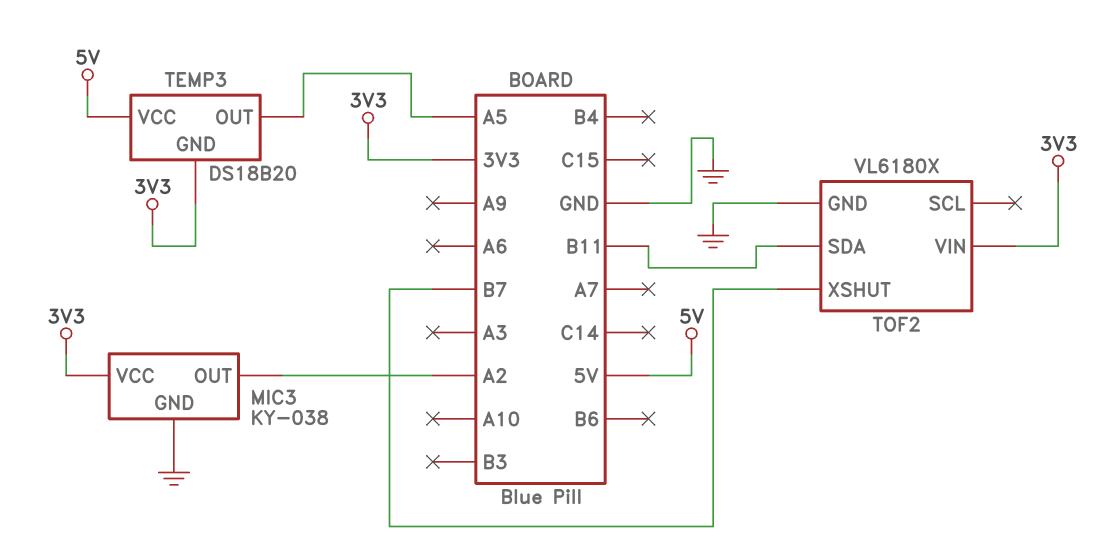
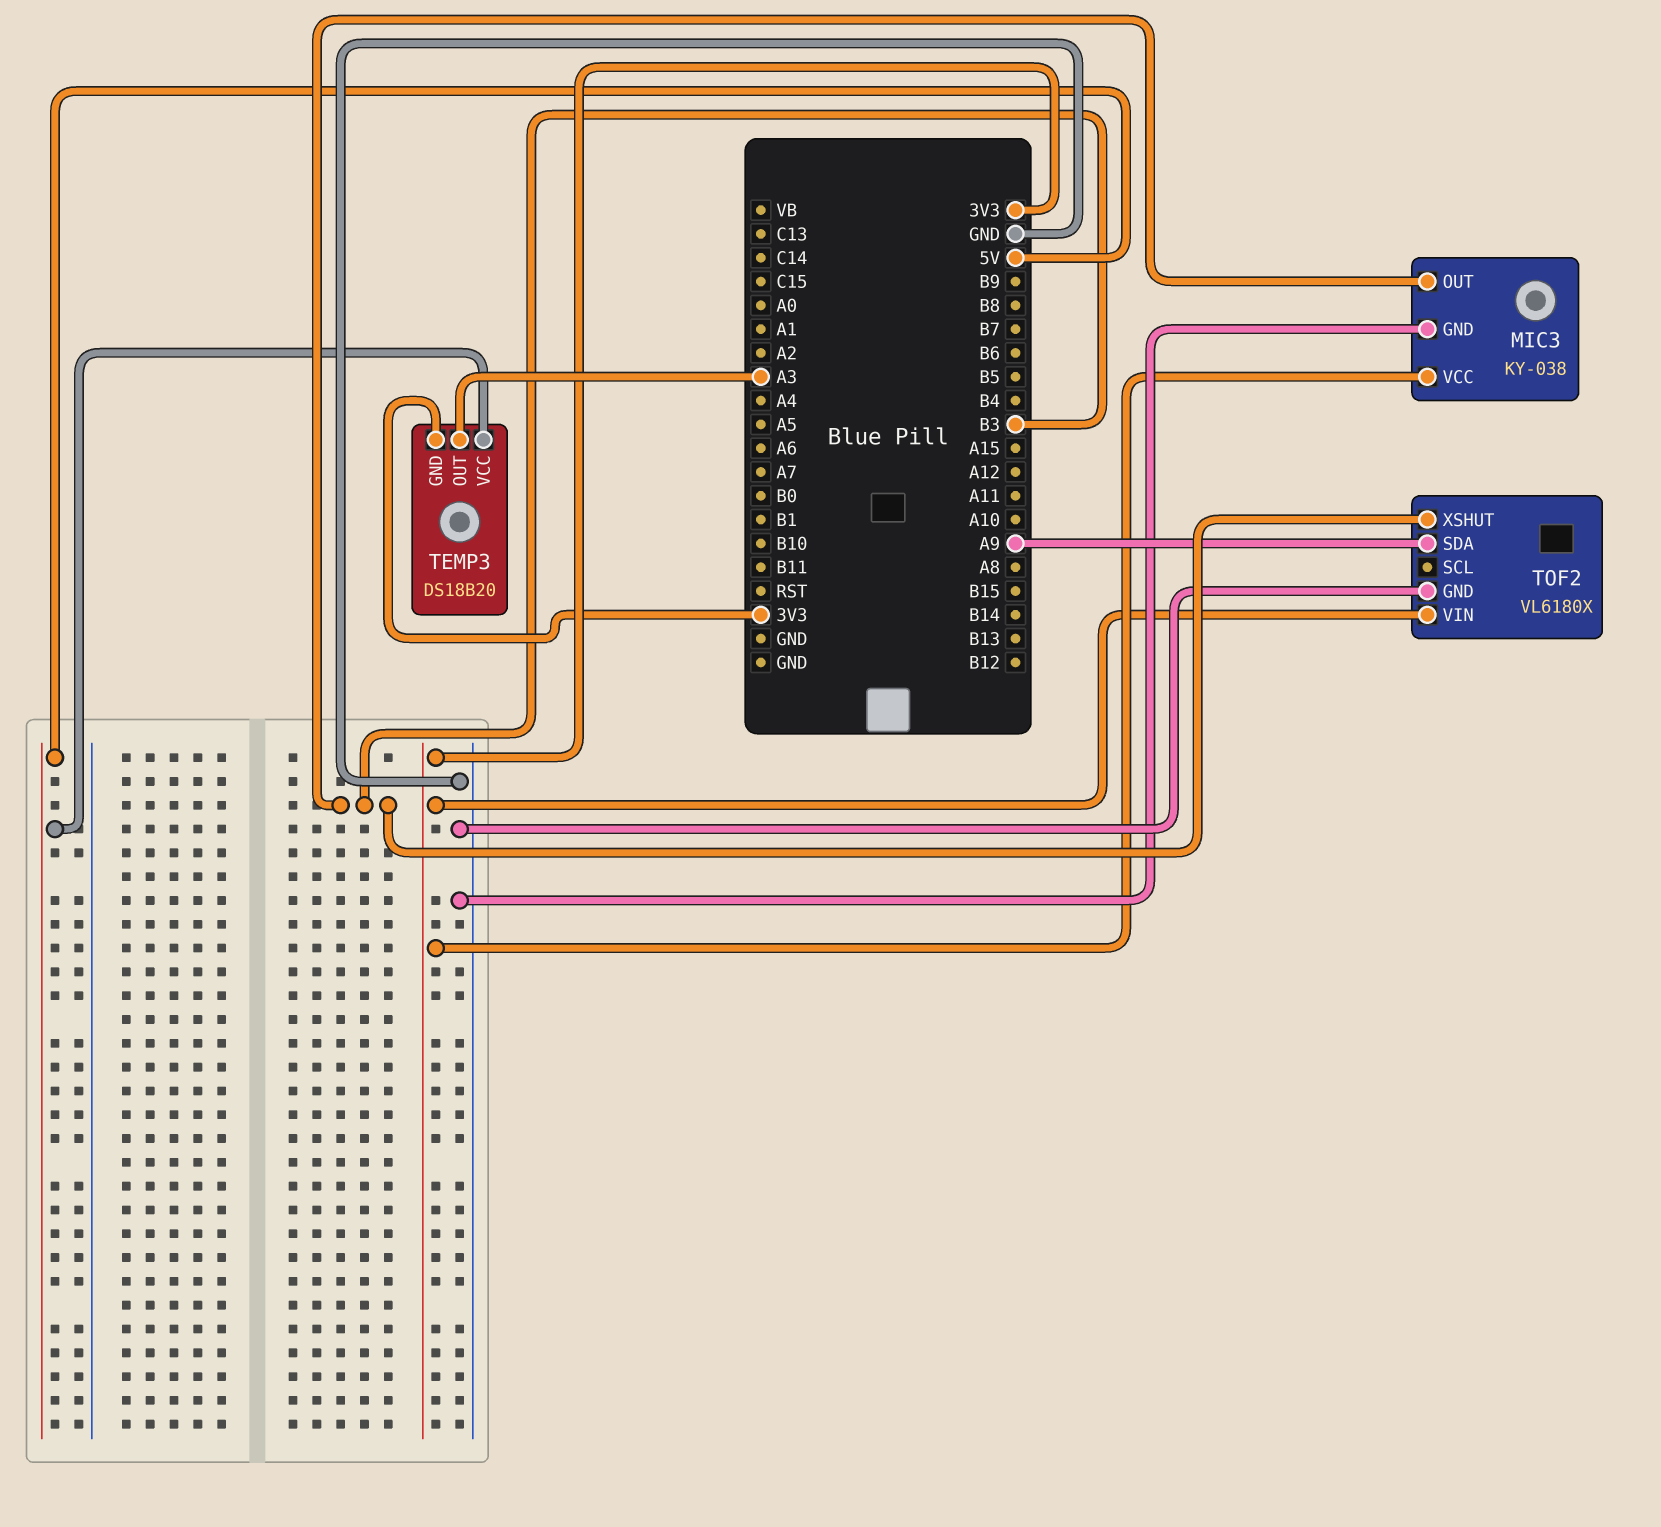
MIC3 pin OUT: A2 -> B3
TEMP3 pin OUT: A5 -> A3
TOF2 pin SDA: B11 -> A9
TOF2 pin XSHUT: B7 -> B3

